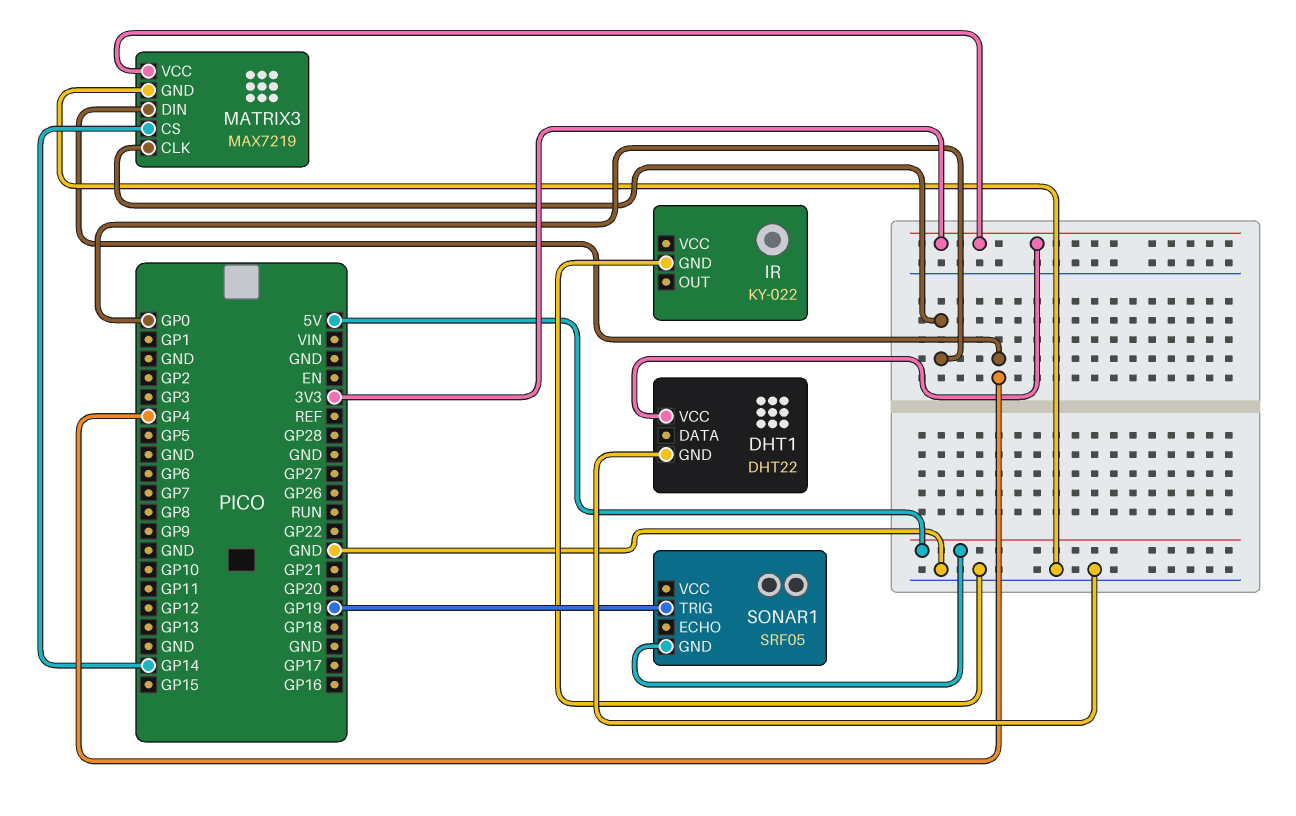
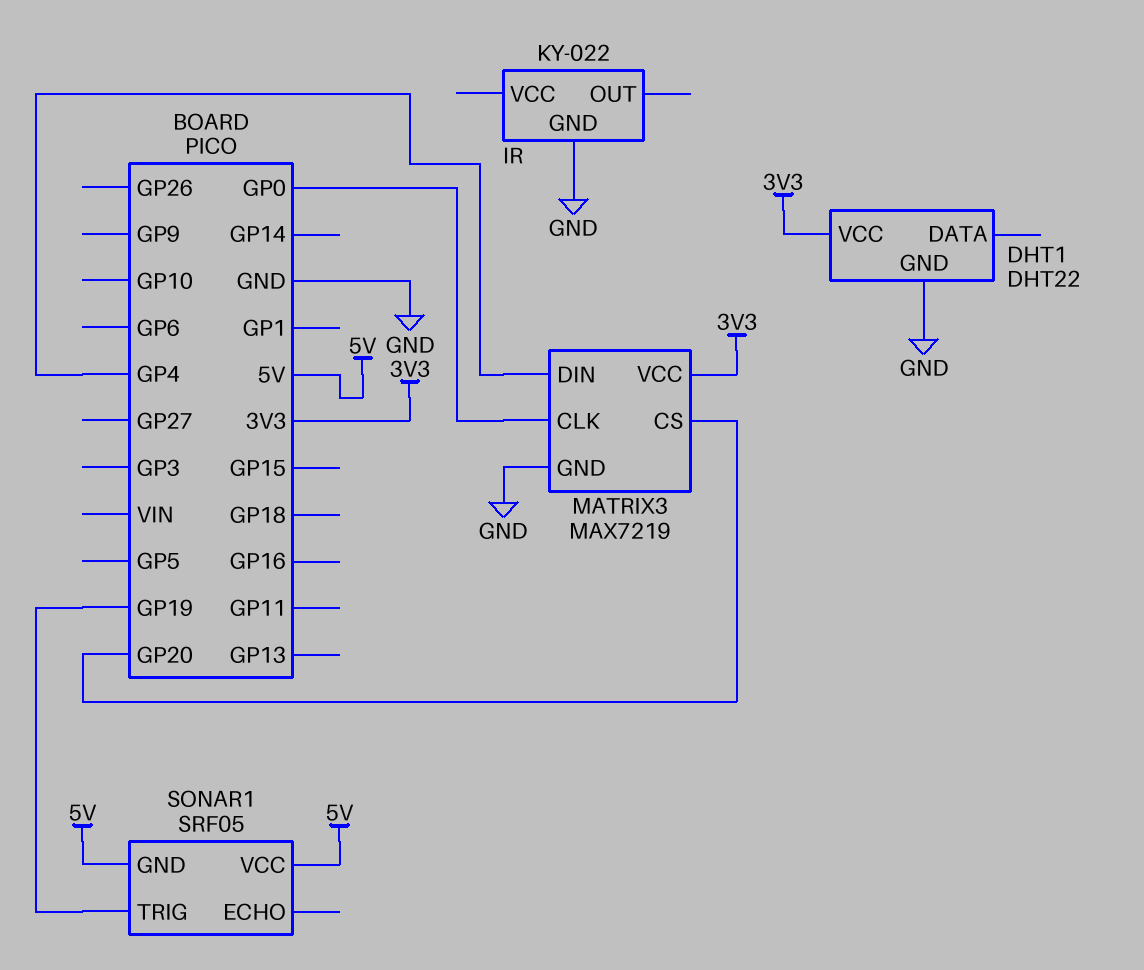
MATRIX3 pin CS: GP14 -> GP20
SONAR1 pin VCC: none -> 5V

